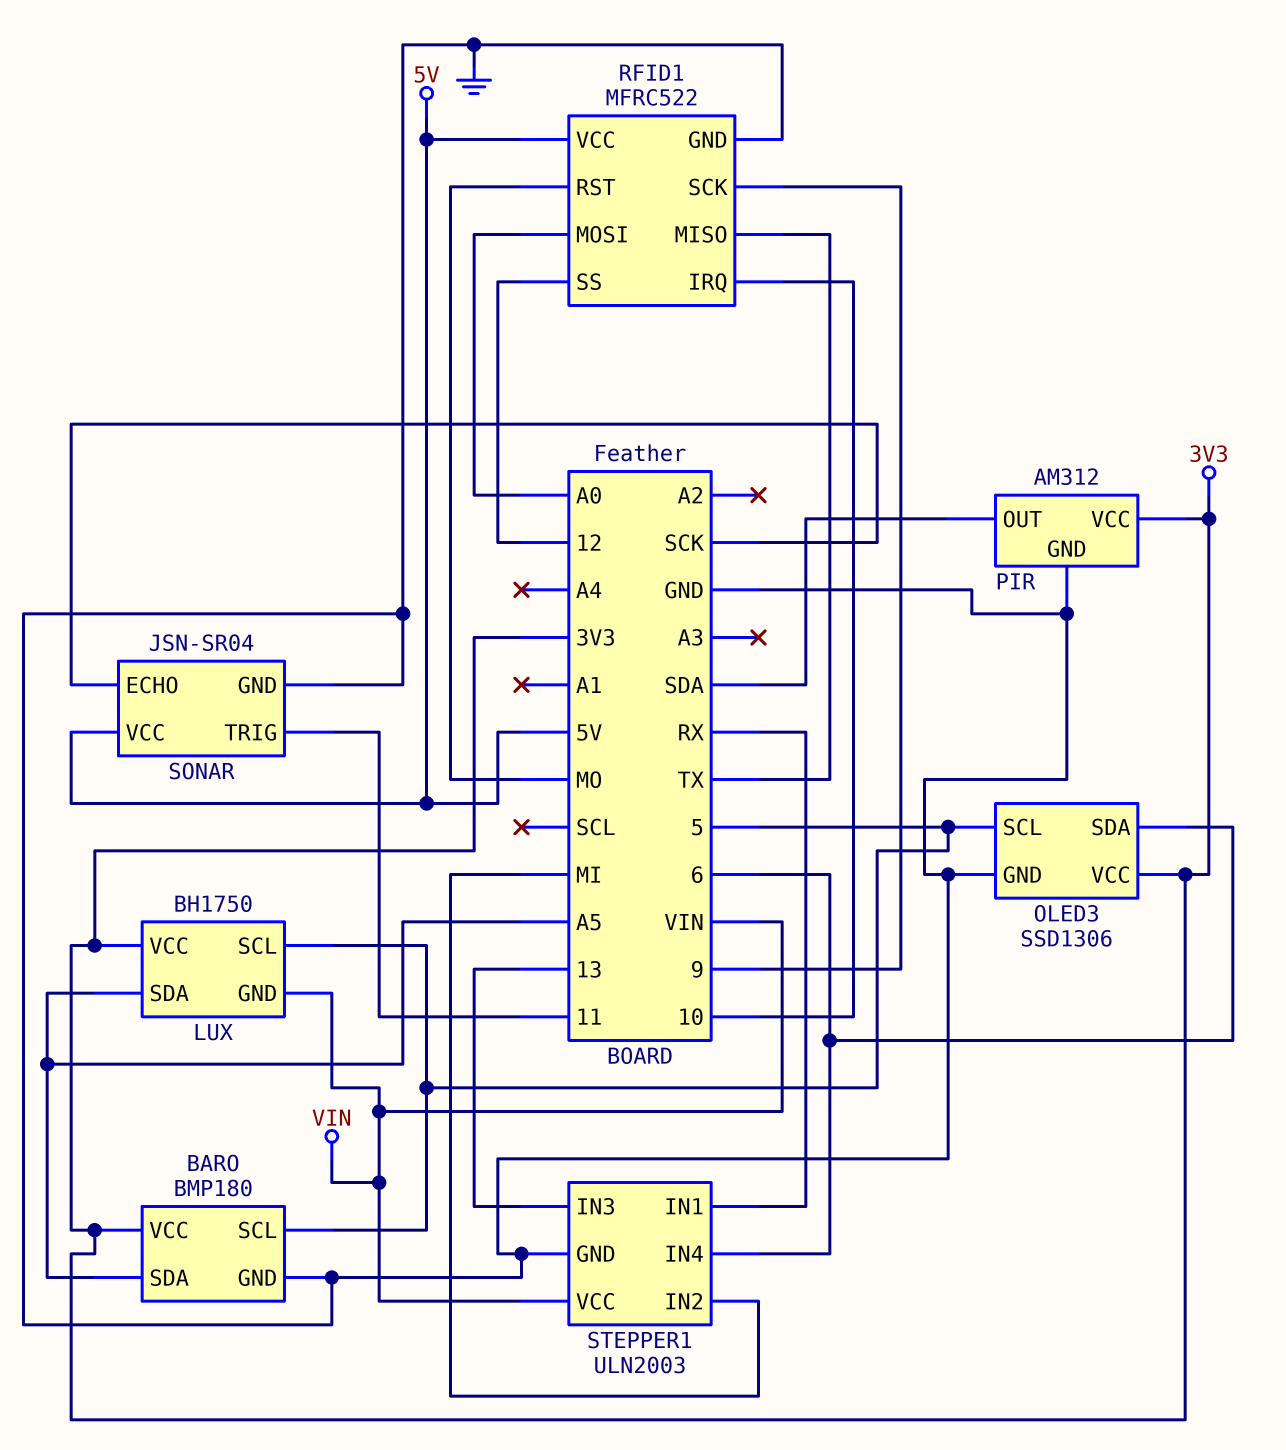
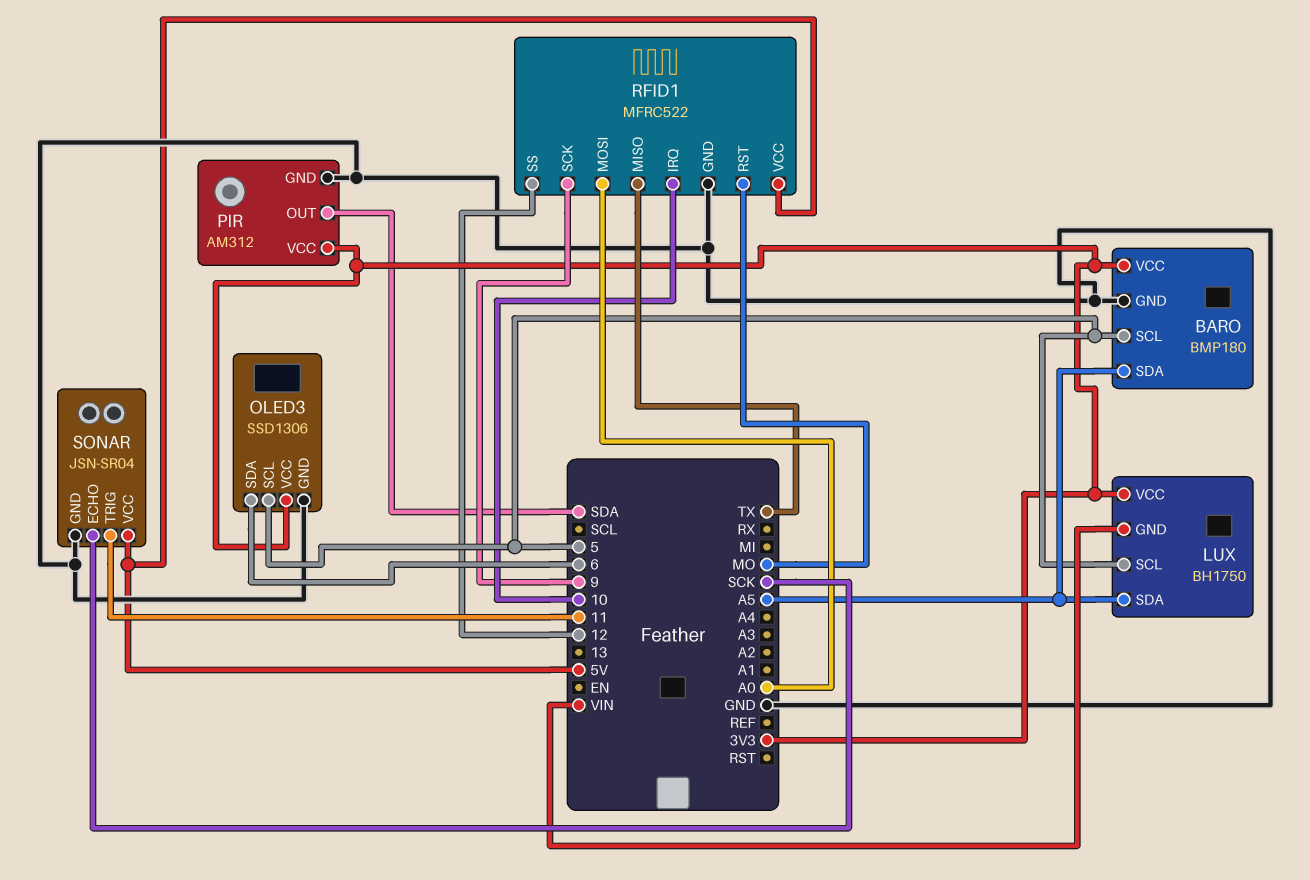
STEPPER1: ULN2003 -> none
STEPPER1 pin GND: GND -> none
STEPPER1 pin IN1: RX -> none
STEPPER1 pin IN2: MI -> none
STEPPER1 pin IN3: 13 -> none
STEPPER1 pin IN4: 6 -> none
STEPPER1 pin VCC: VIN -> none

